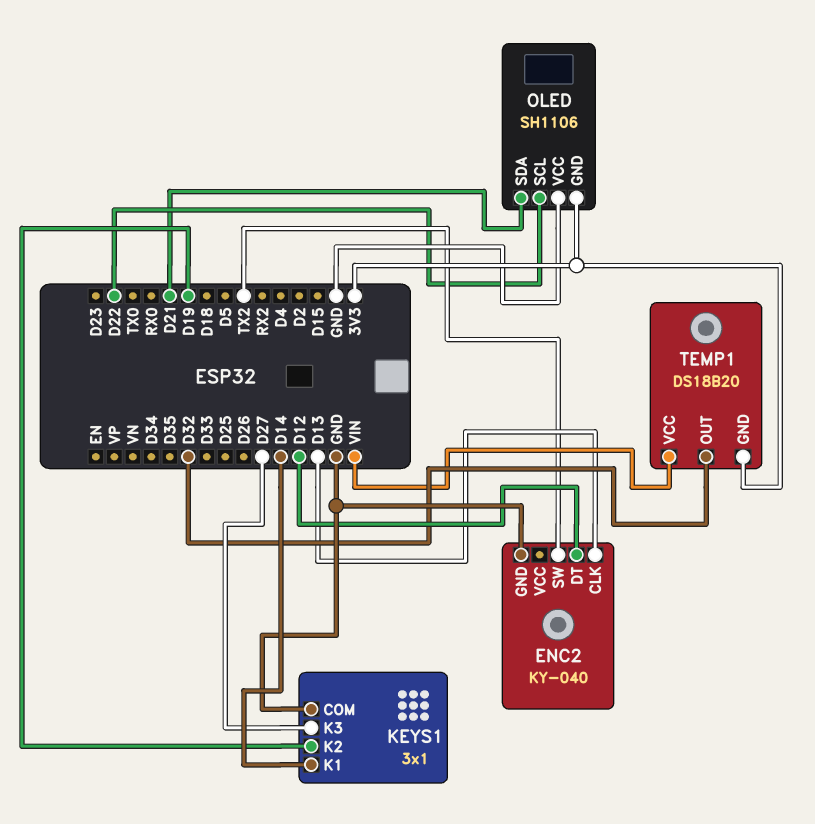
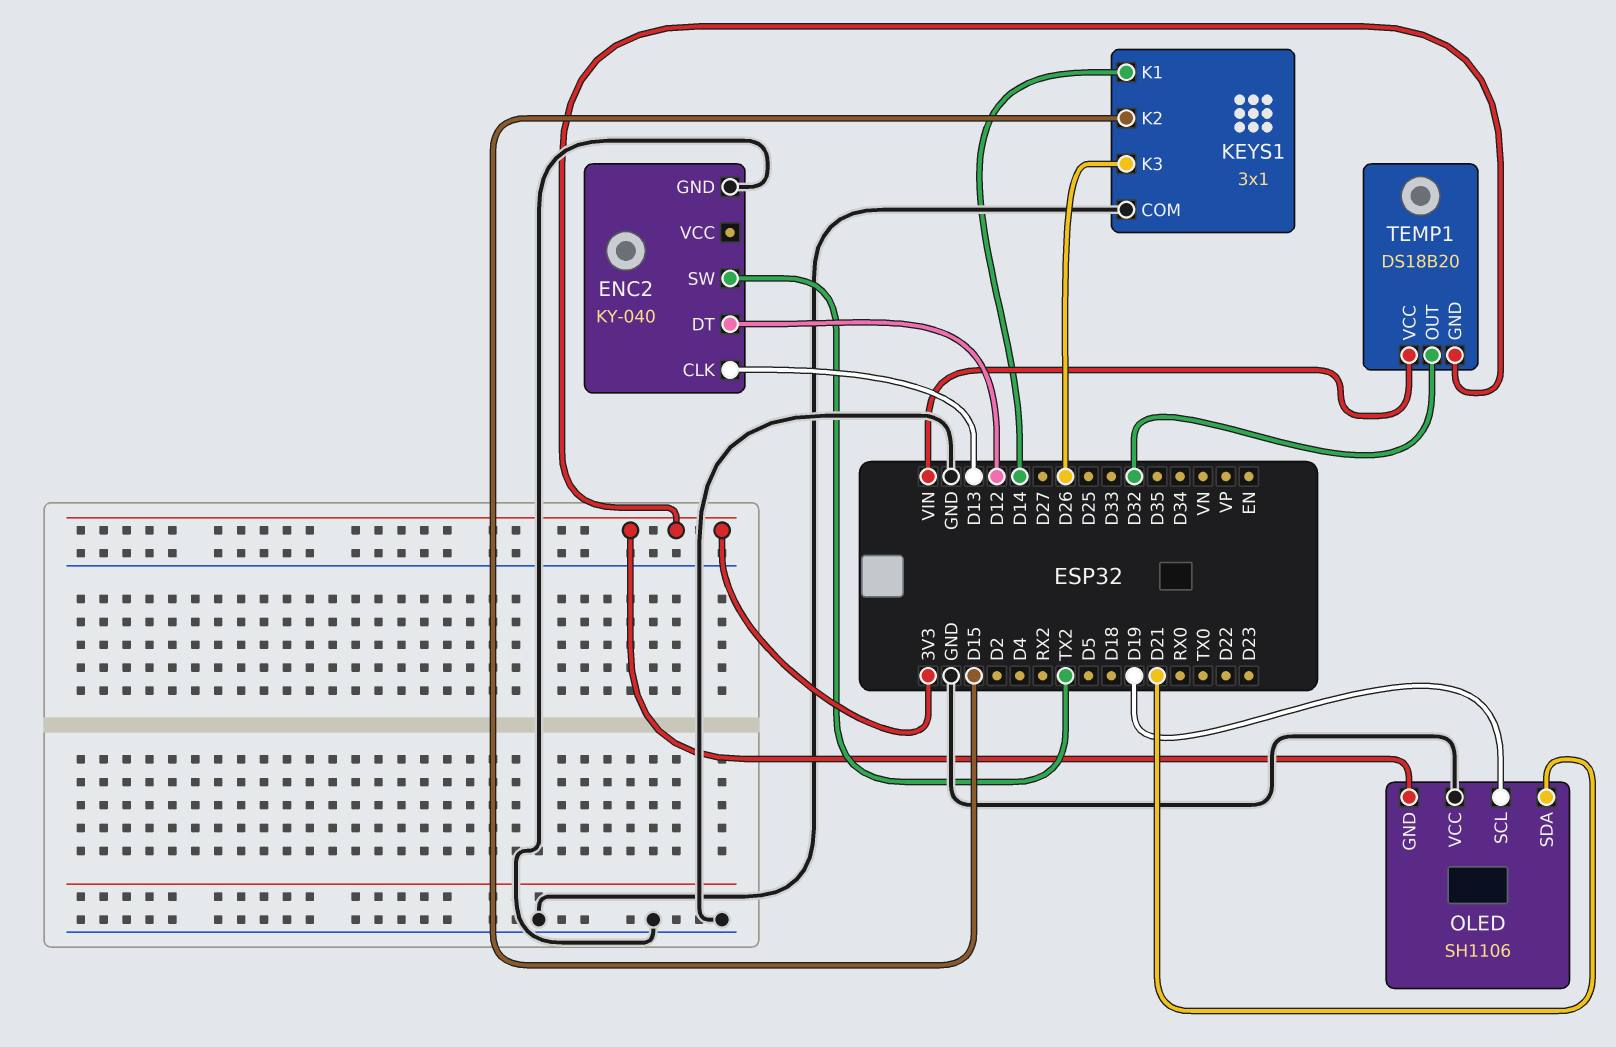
KEYS1 pin K2: D19 -> D15
KEYS1 pin K3: D27 -> D26
OLED pin SCL: D22 -> D19

